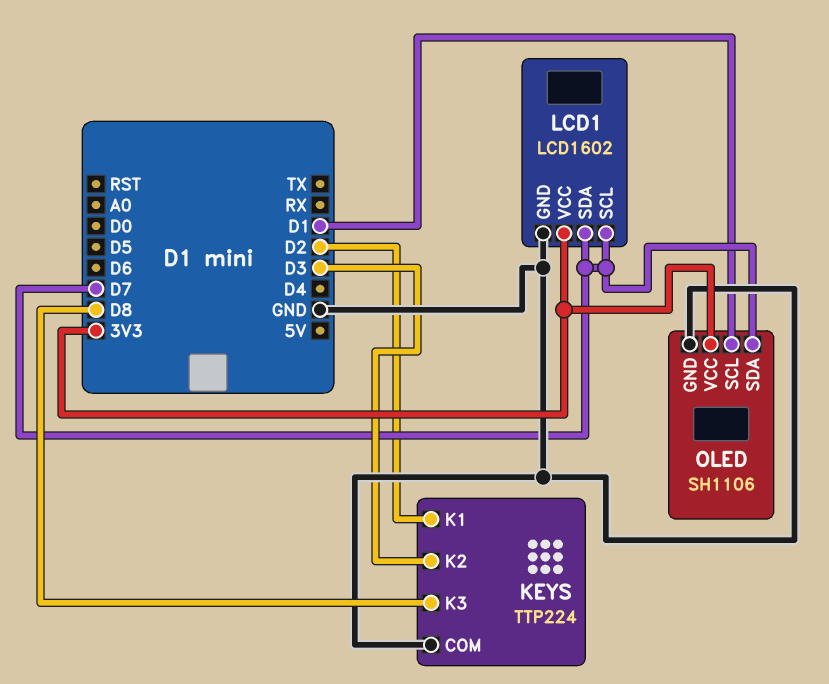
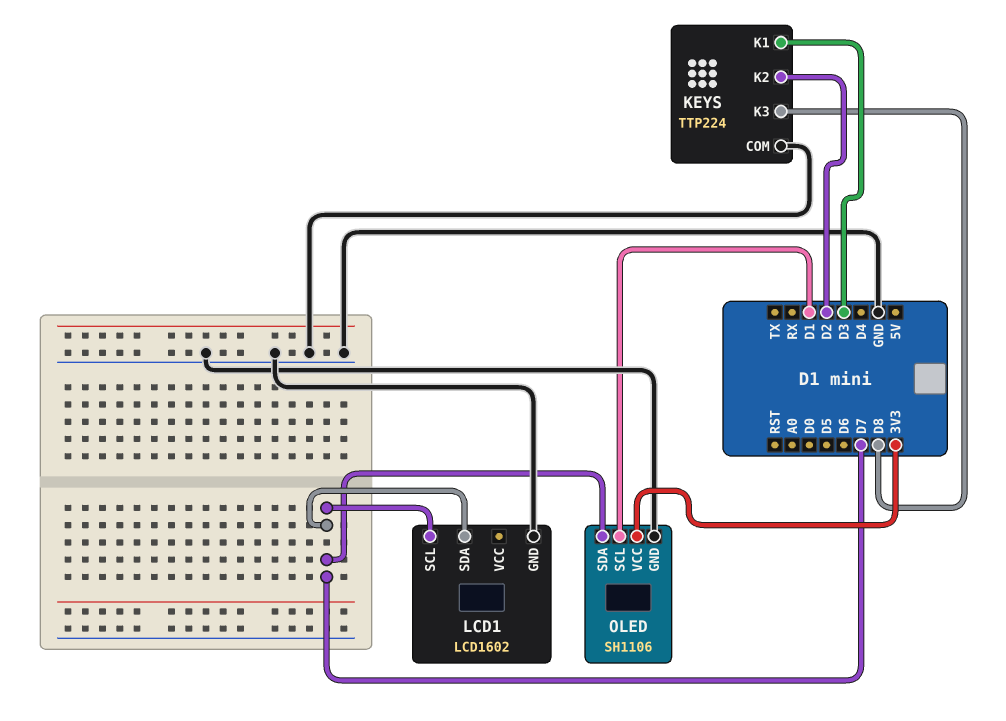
KEYS pin K1: D2 -> D3
KEYS pin K2: D3 -> D2
LCD1 pin VCC: 3V3 -> none

